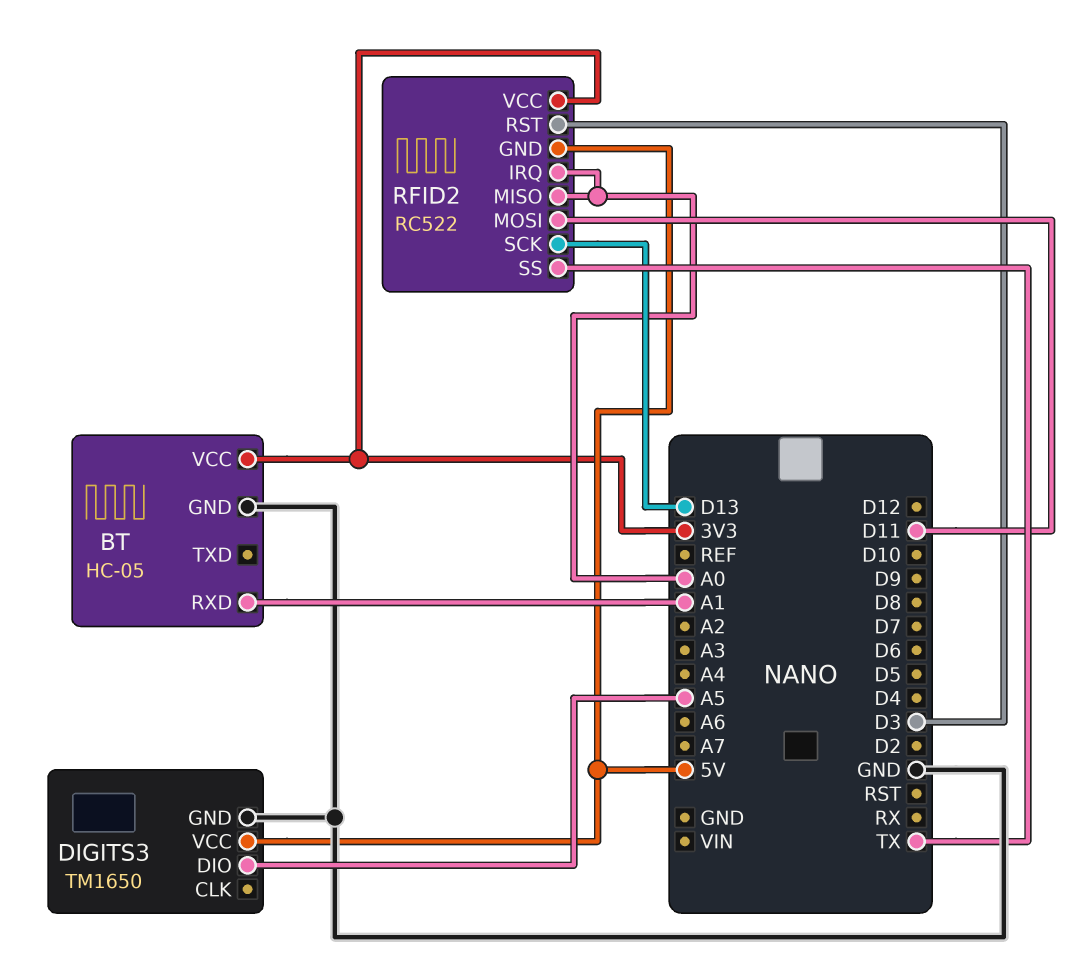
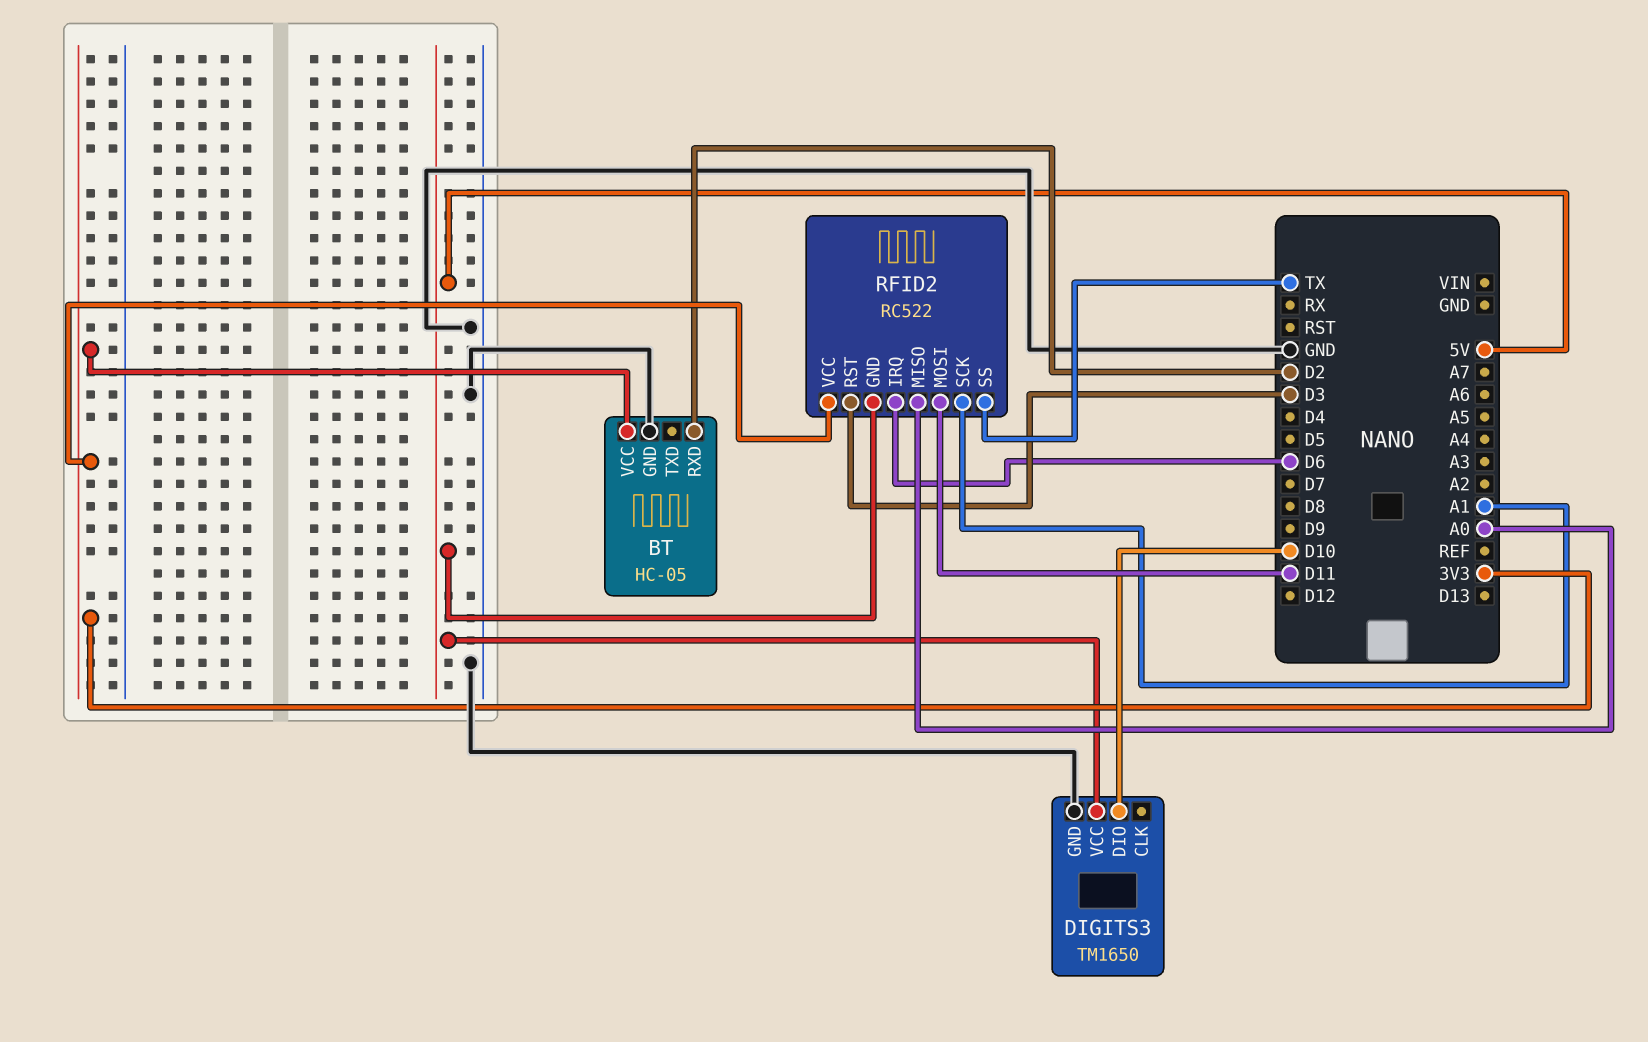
BT pin RXD: A1 -> D2
DIGITS3 pin DIO: A5 -> D10
RFID2 pin IRQ: A0 -> D6
RFID2 pin SCK: D13 -> A1

